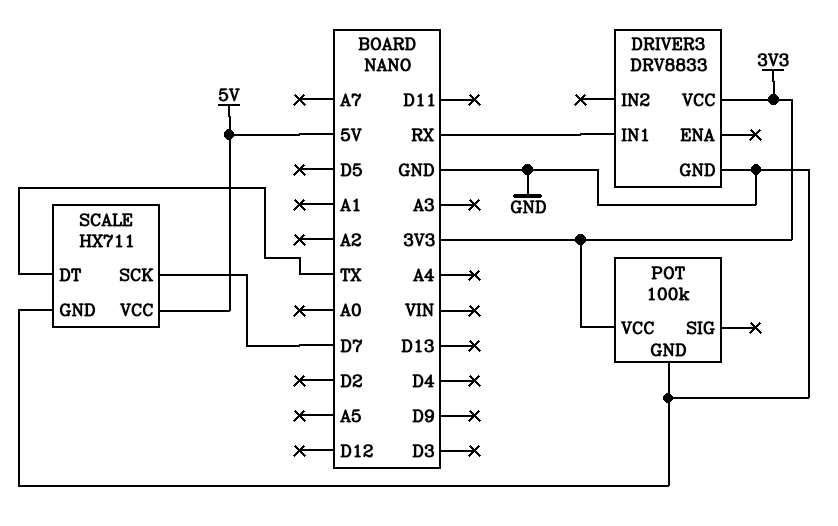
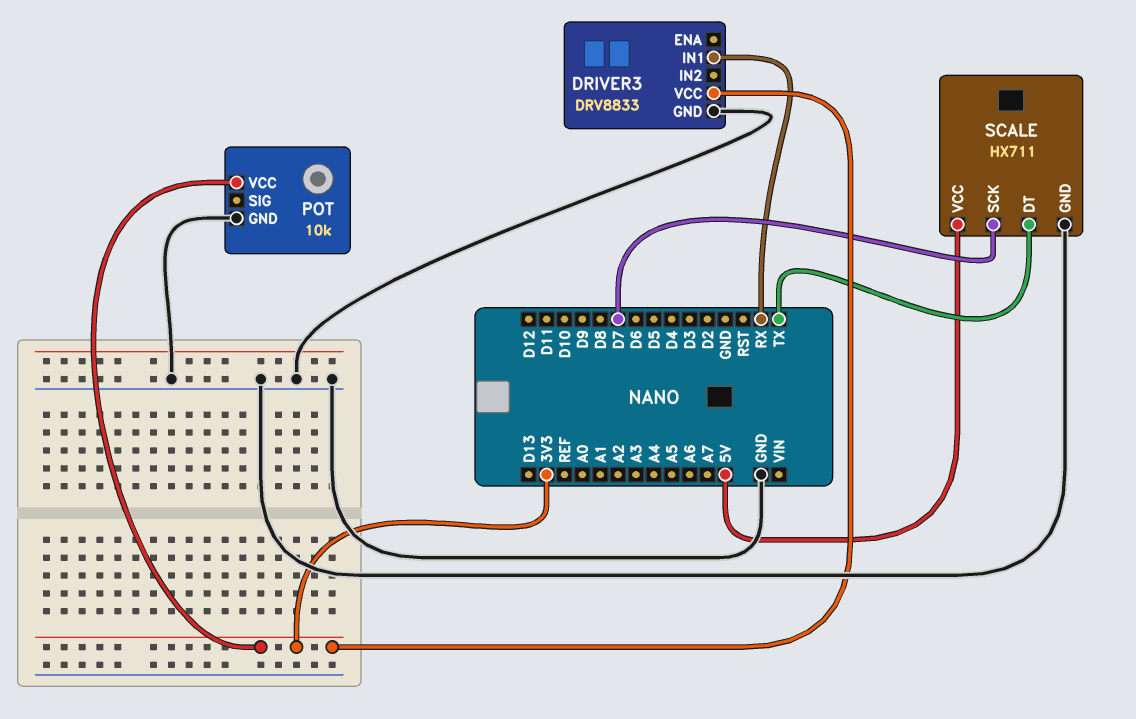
POT: 100k -> 10k

